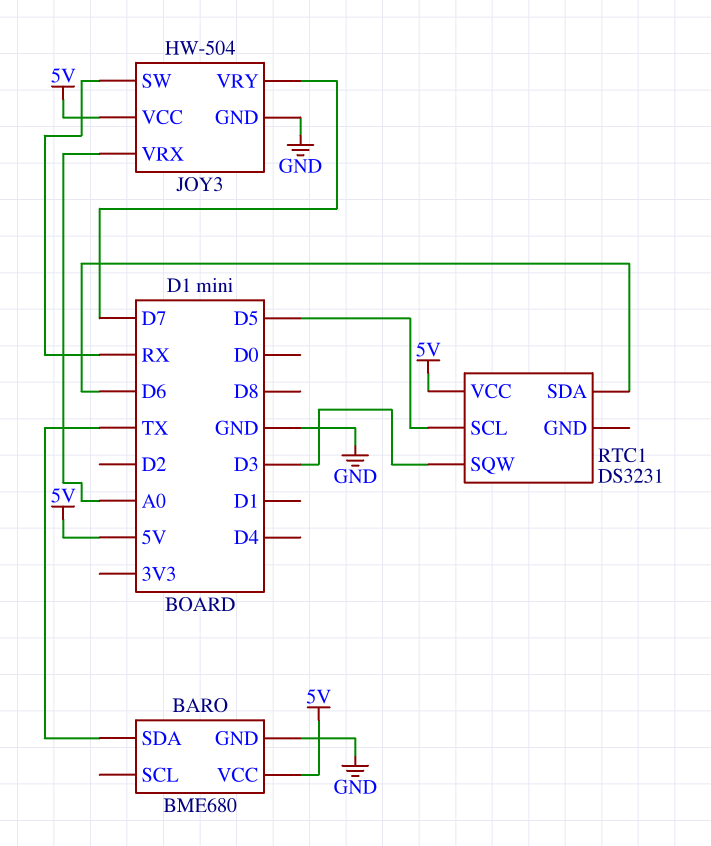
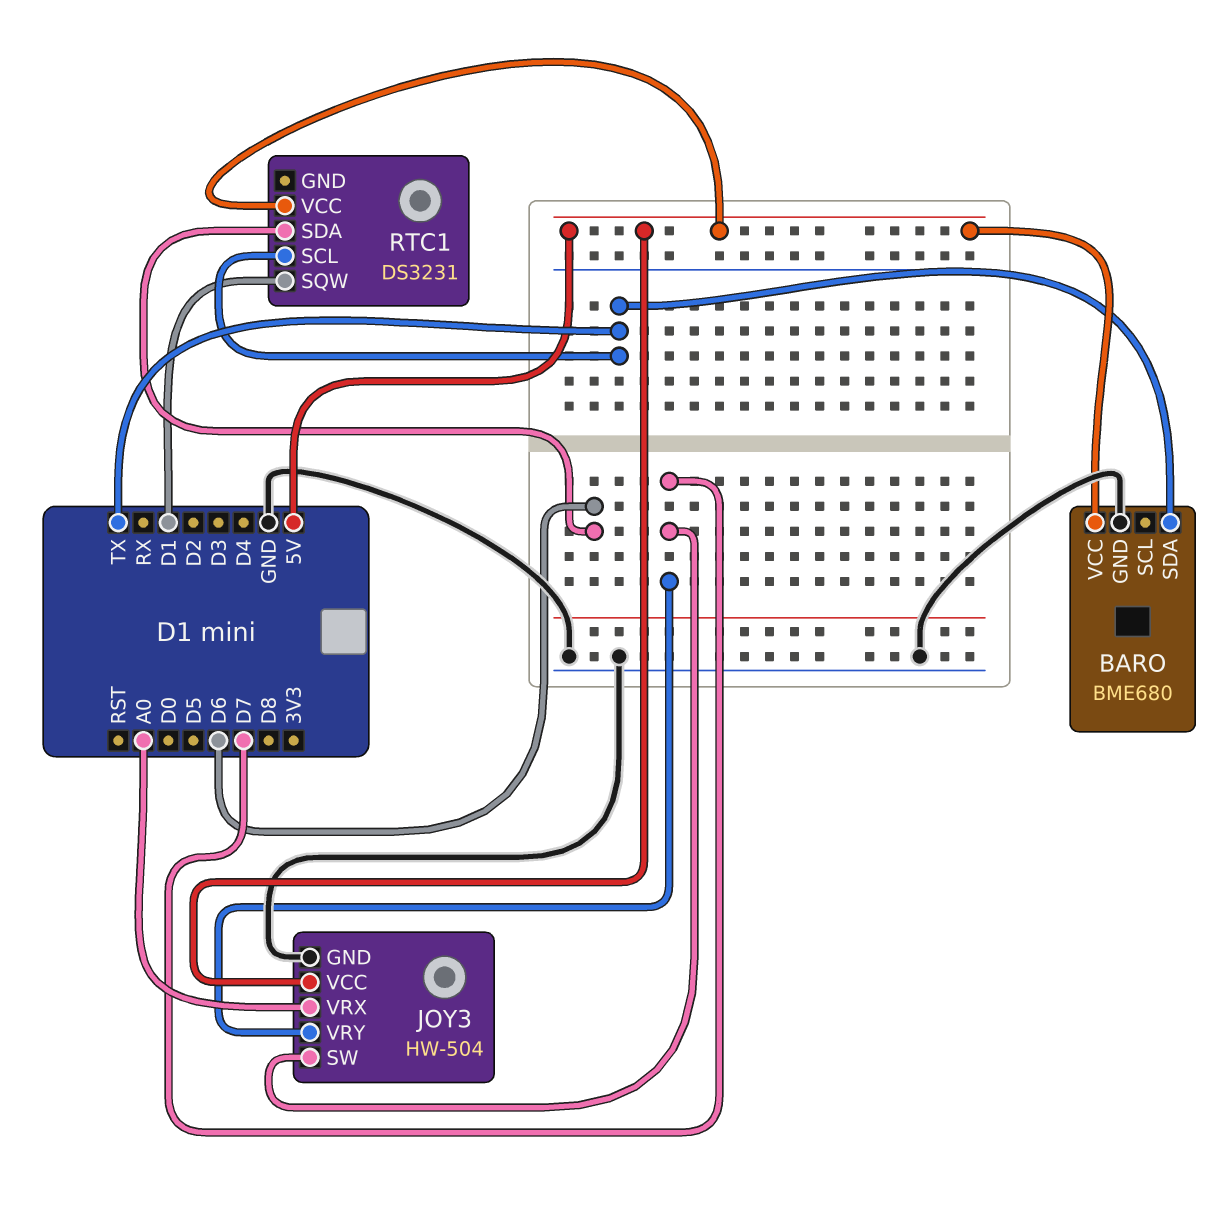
JOY3 pin SW: RX -> D7
RTC1 pin SCL: D5 -> TX
RTC1 pin SQW: D3 -> D1

